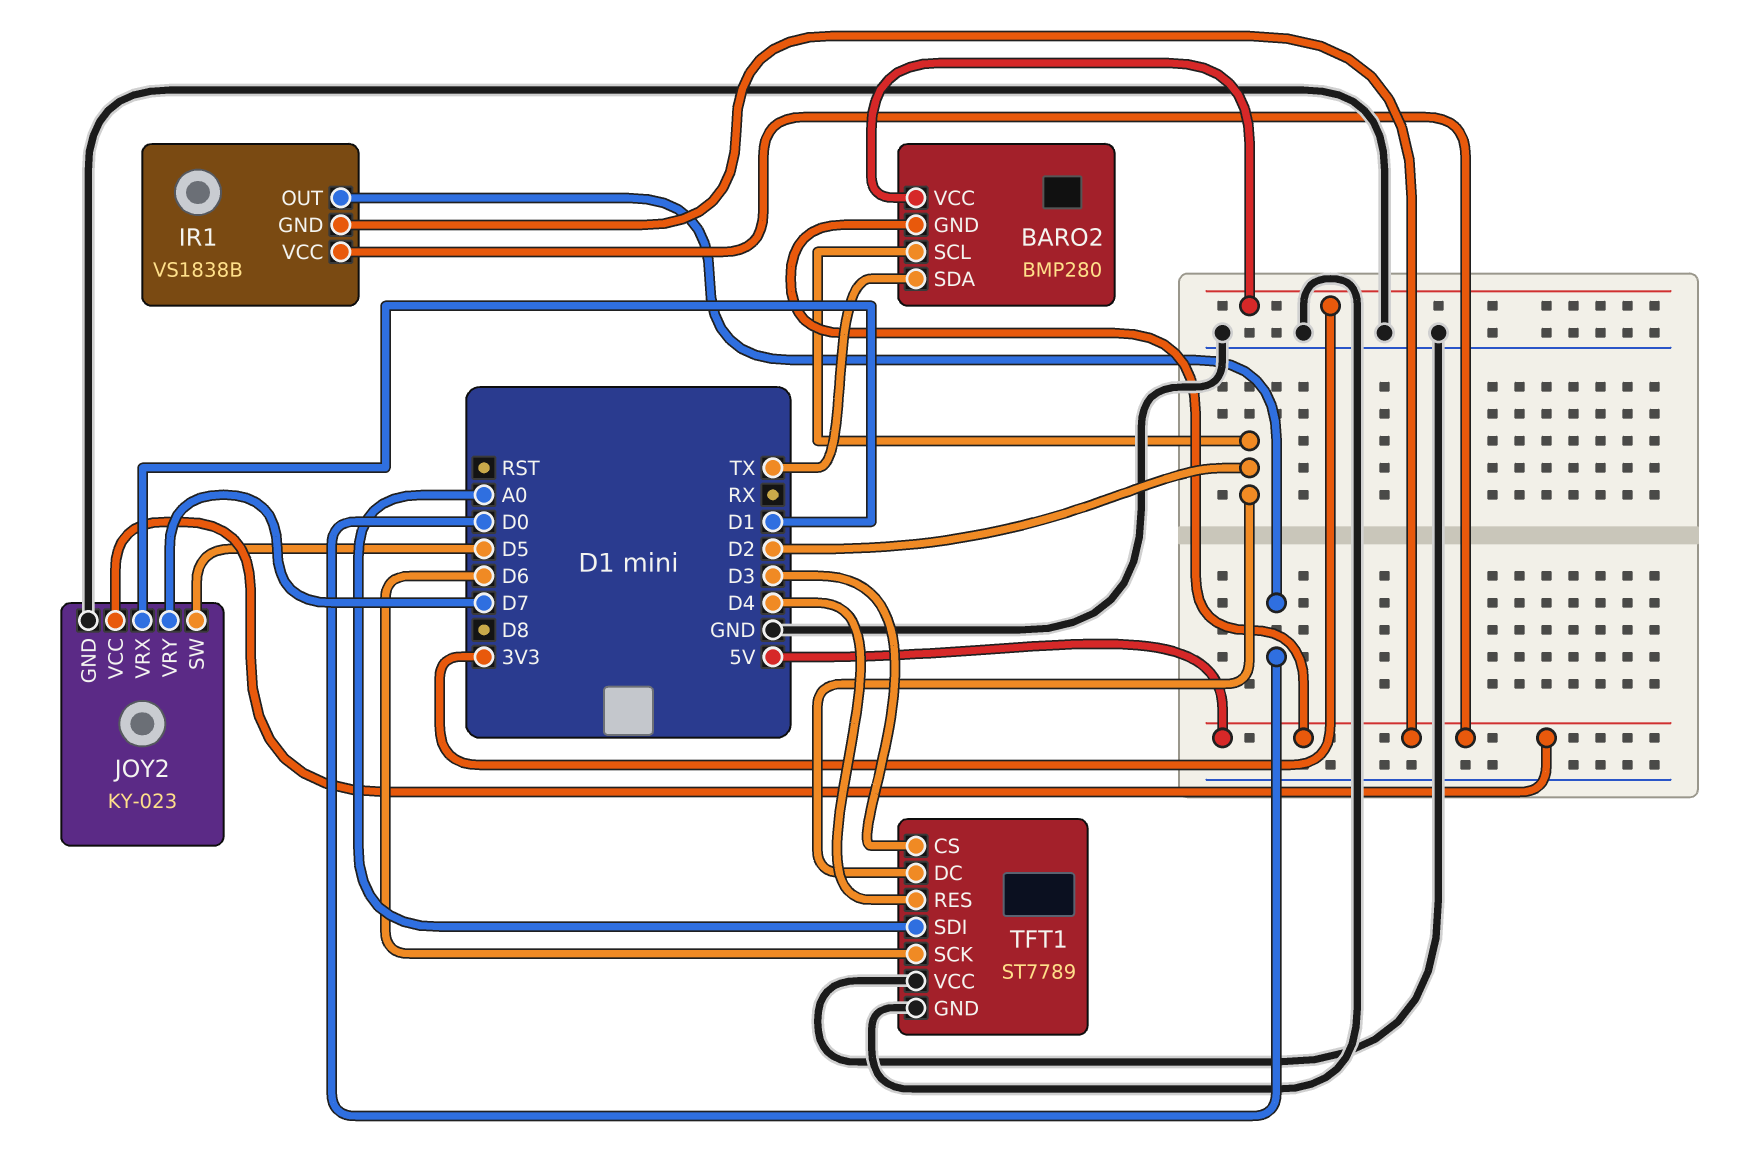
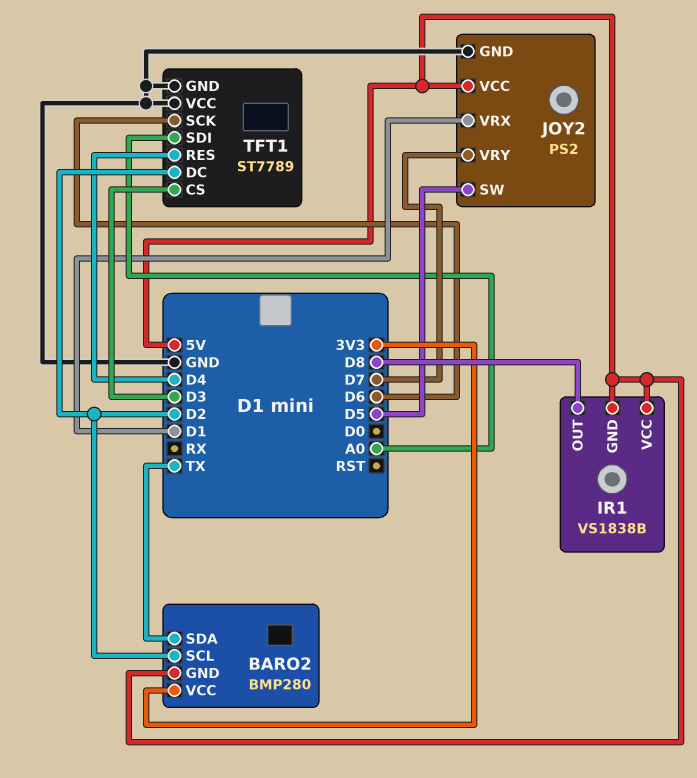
IR1 pin OUT: D0 -> D8
JOY2: KY-023 -> PS2

